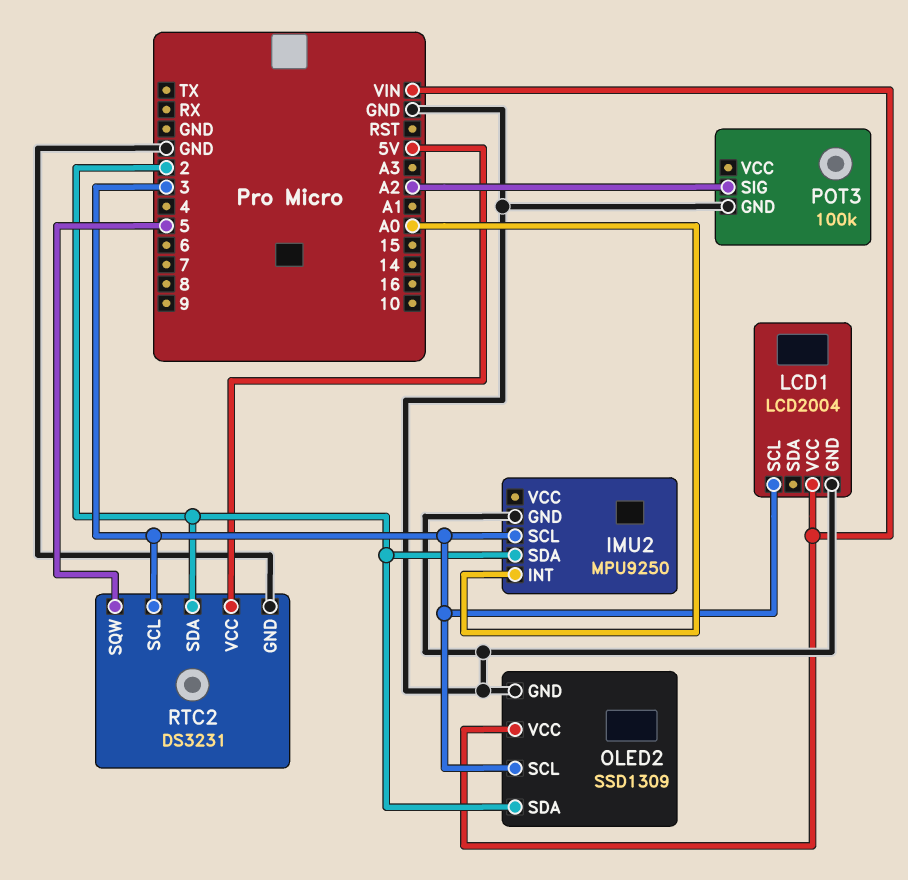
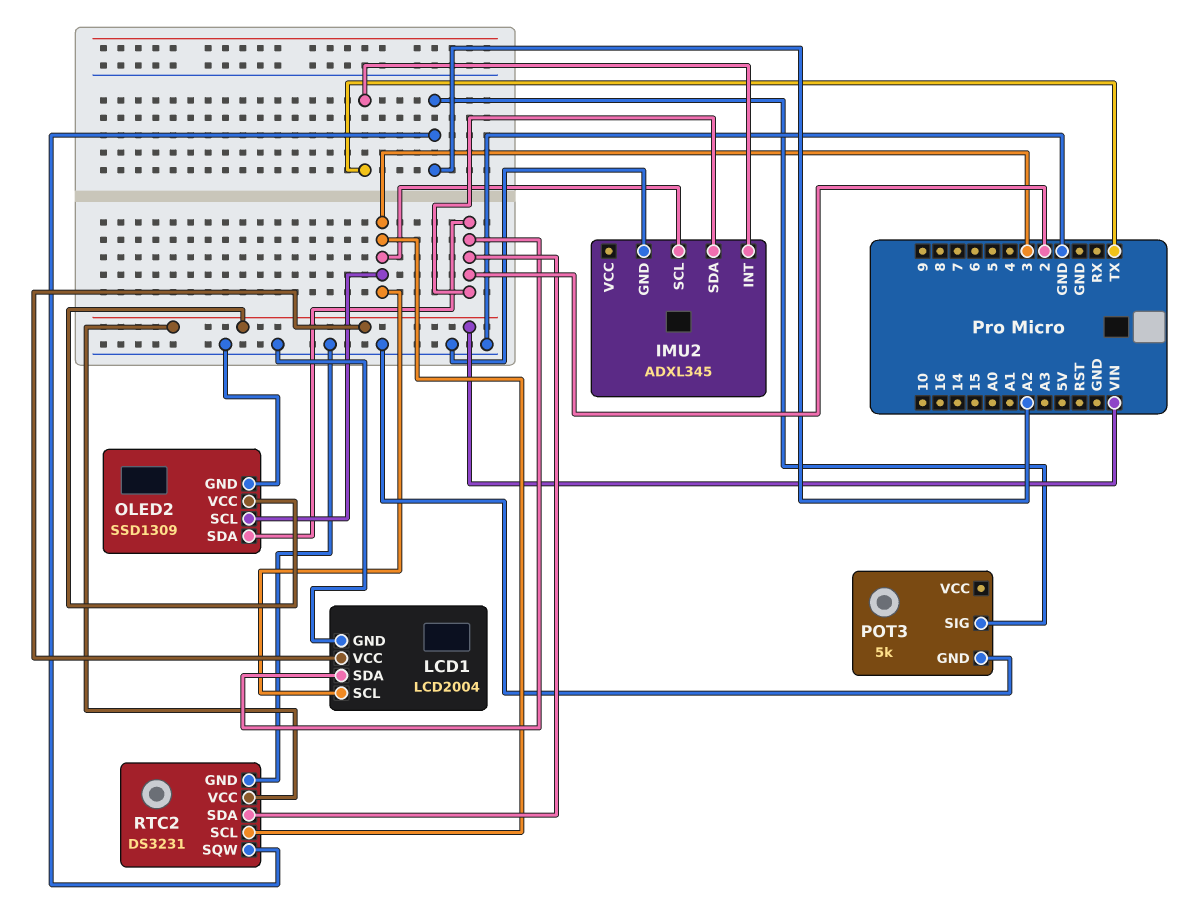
IMU2: MPU9250 -> ADXL345
IMU2 pin INT: A0 -> TX
LCD1 pin SDA: none -> 2
POT3: 100k -> 5k
RTC2 pin SQW: 5 -> A2
RTC2 pin VCC: 5V -> VIN

